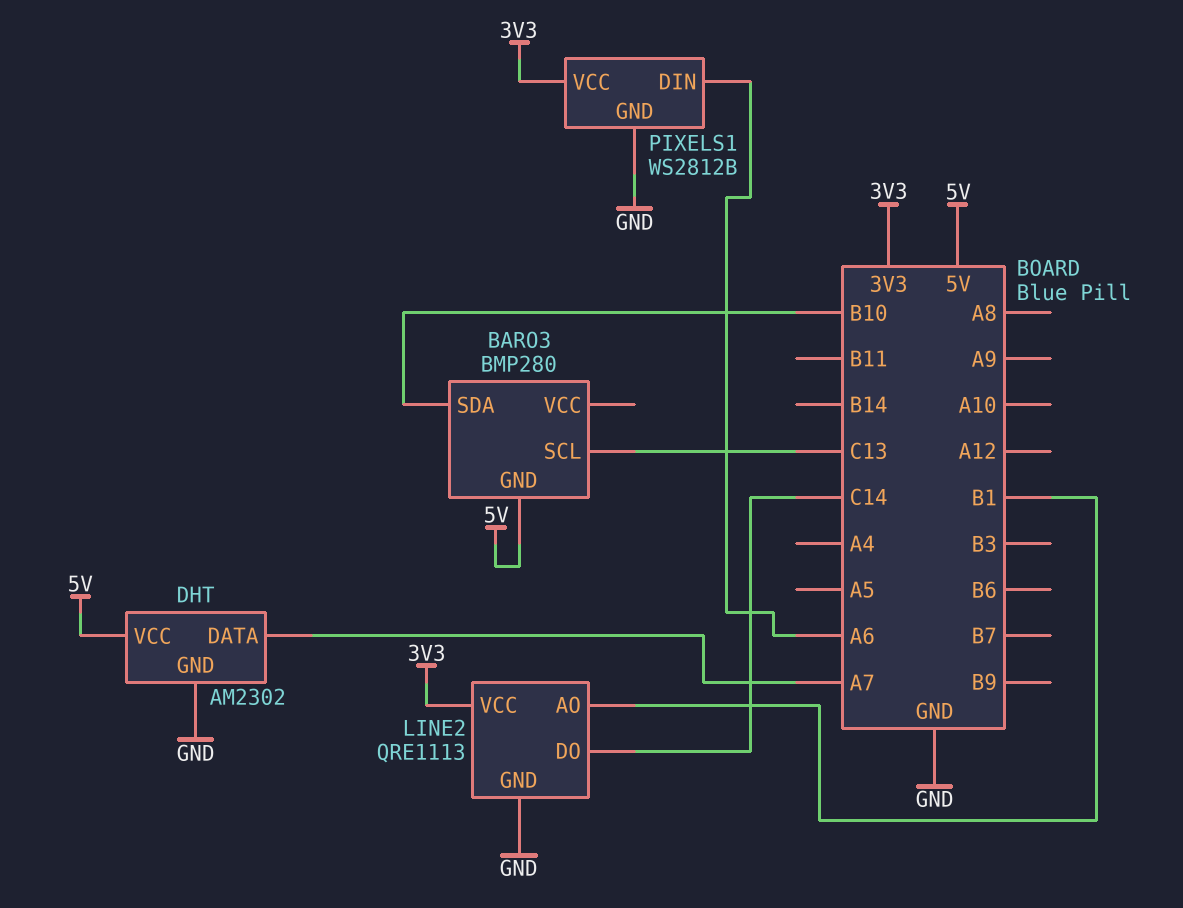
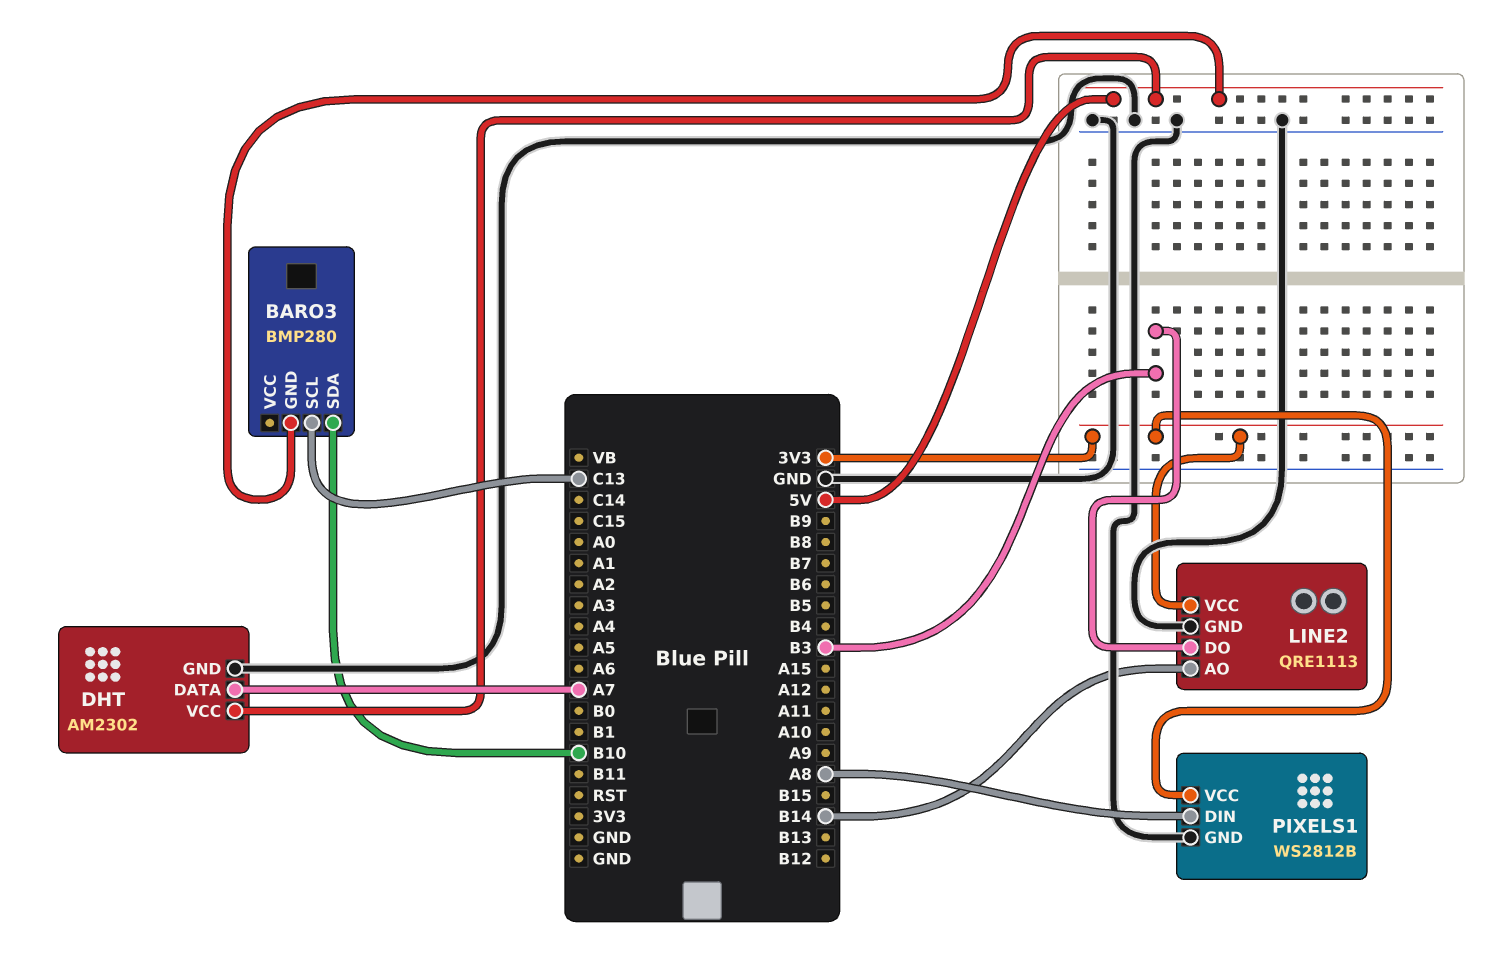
LINE2 pin AO: B1 -> B14
LINE2 pin DO: C14 -> B3
PIXELS1 pin DIN: A6 -> A8

